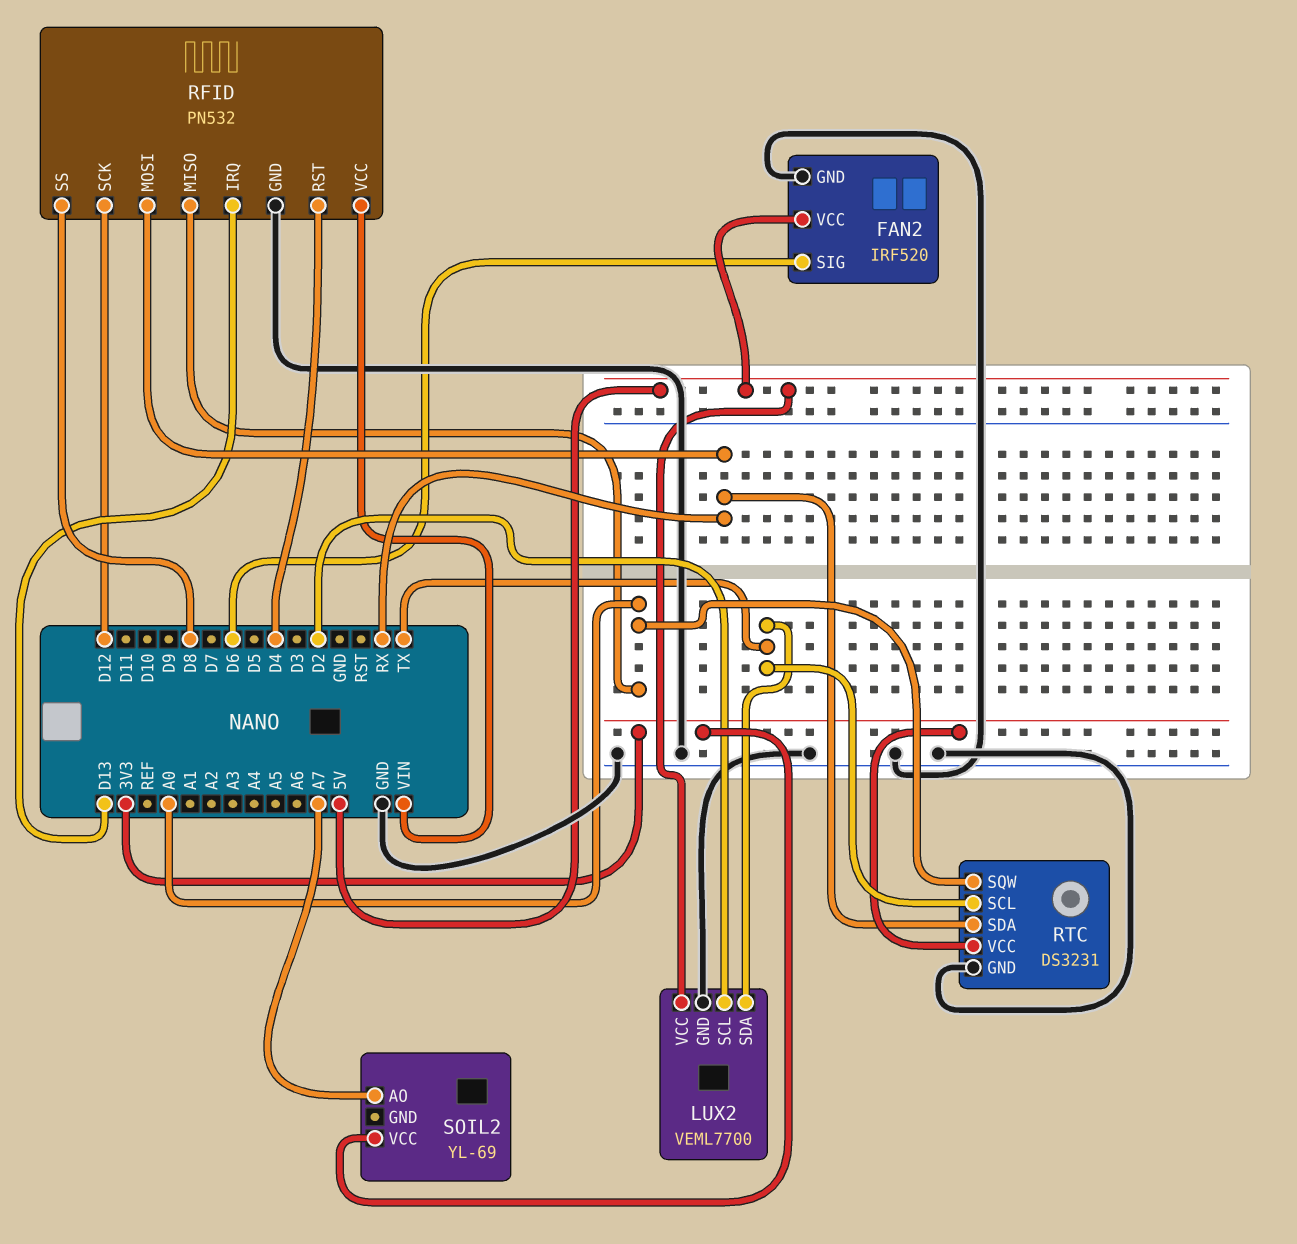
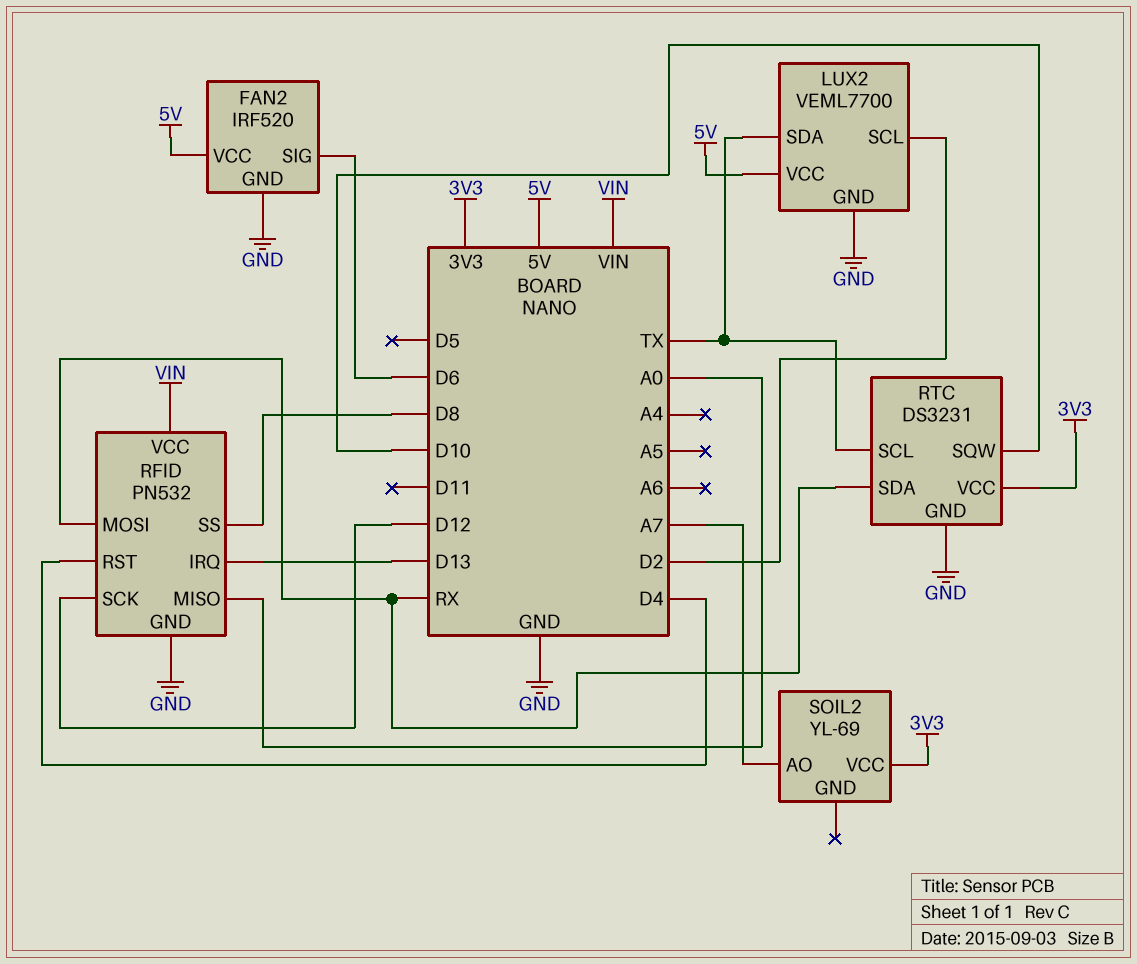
RTC pin SQW: A0 -> D10

